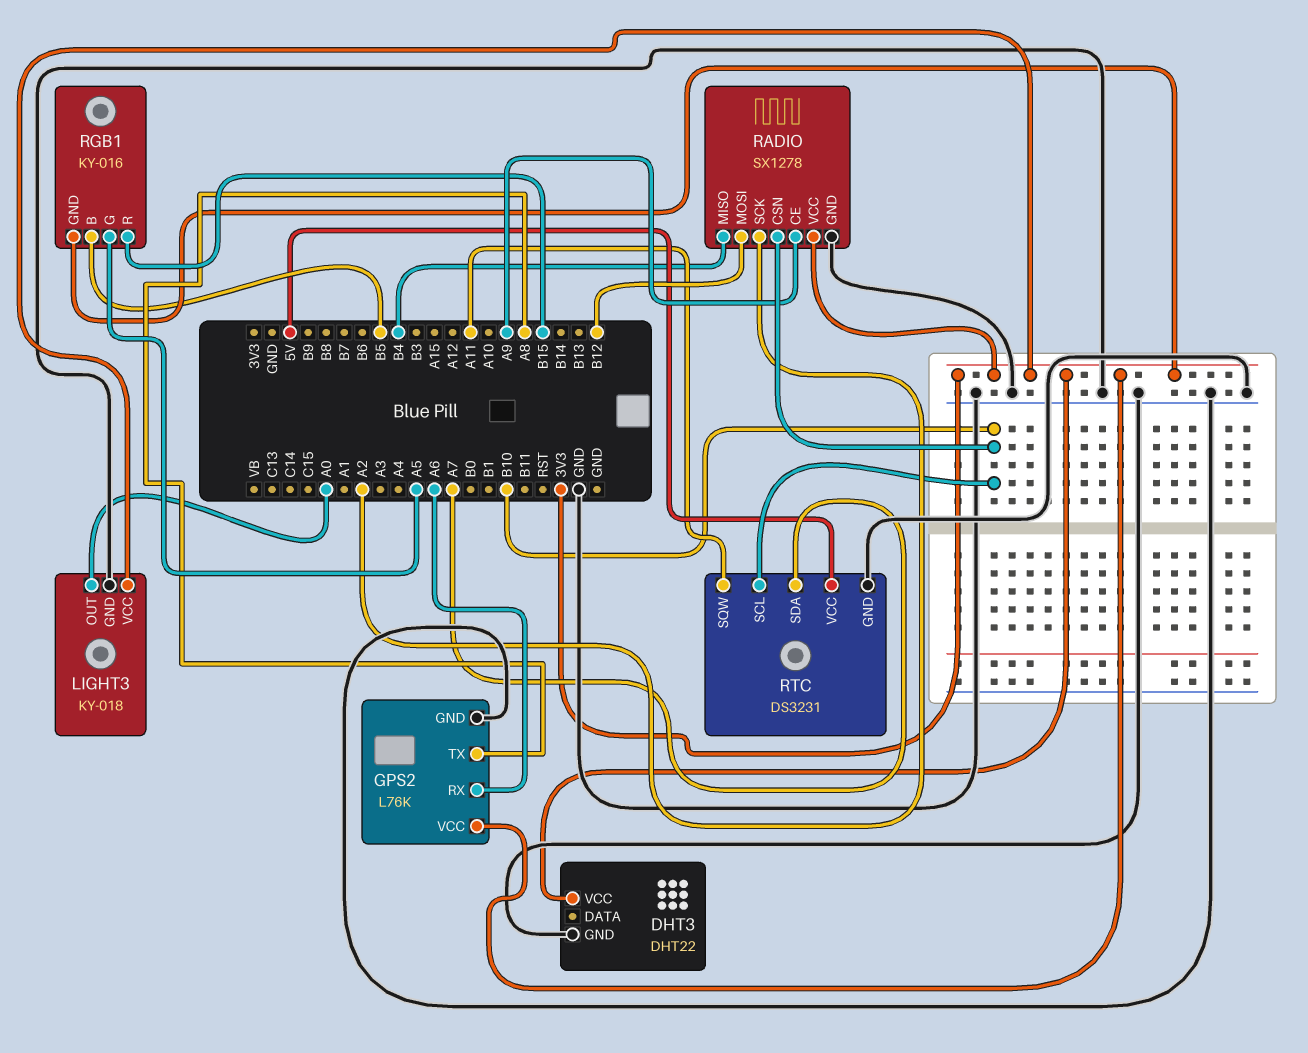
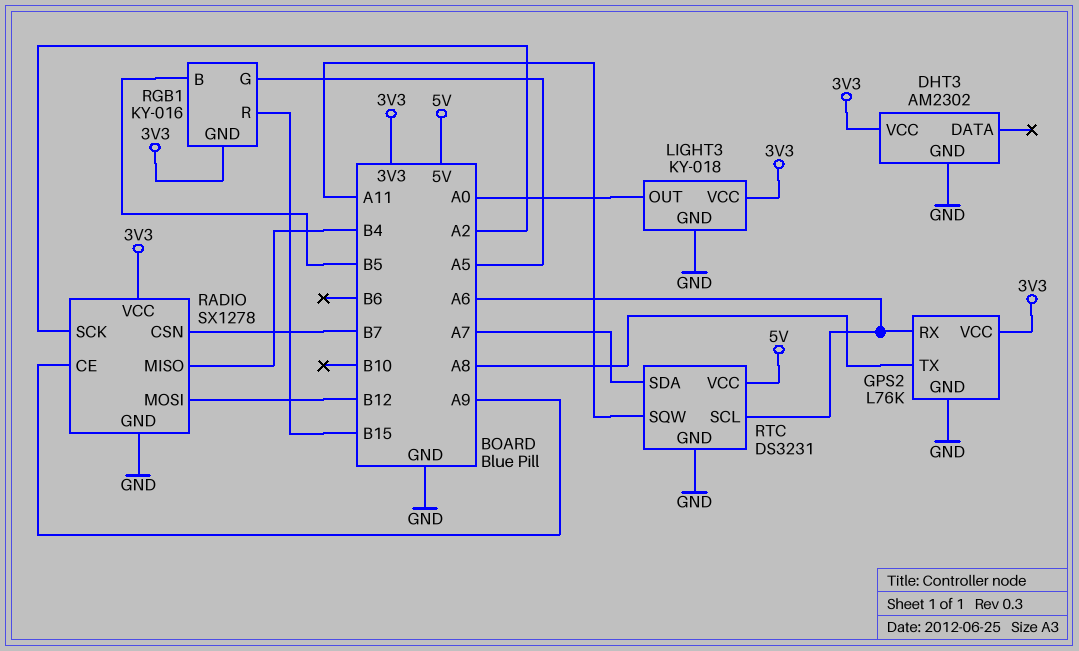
DHT3: DHT22 -> AM2302
RADIO pin CSN: B10 -> B7
RTC pin SCL: B10 -> A6

